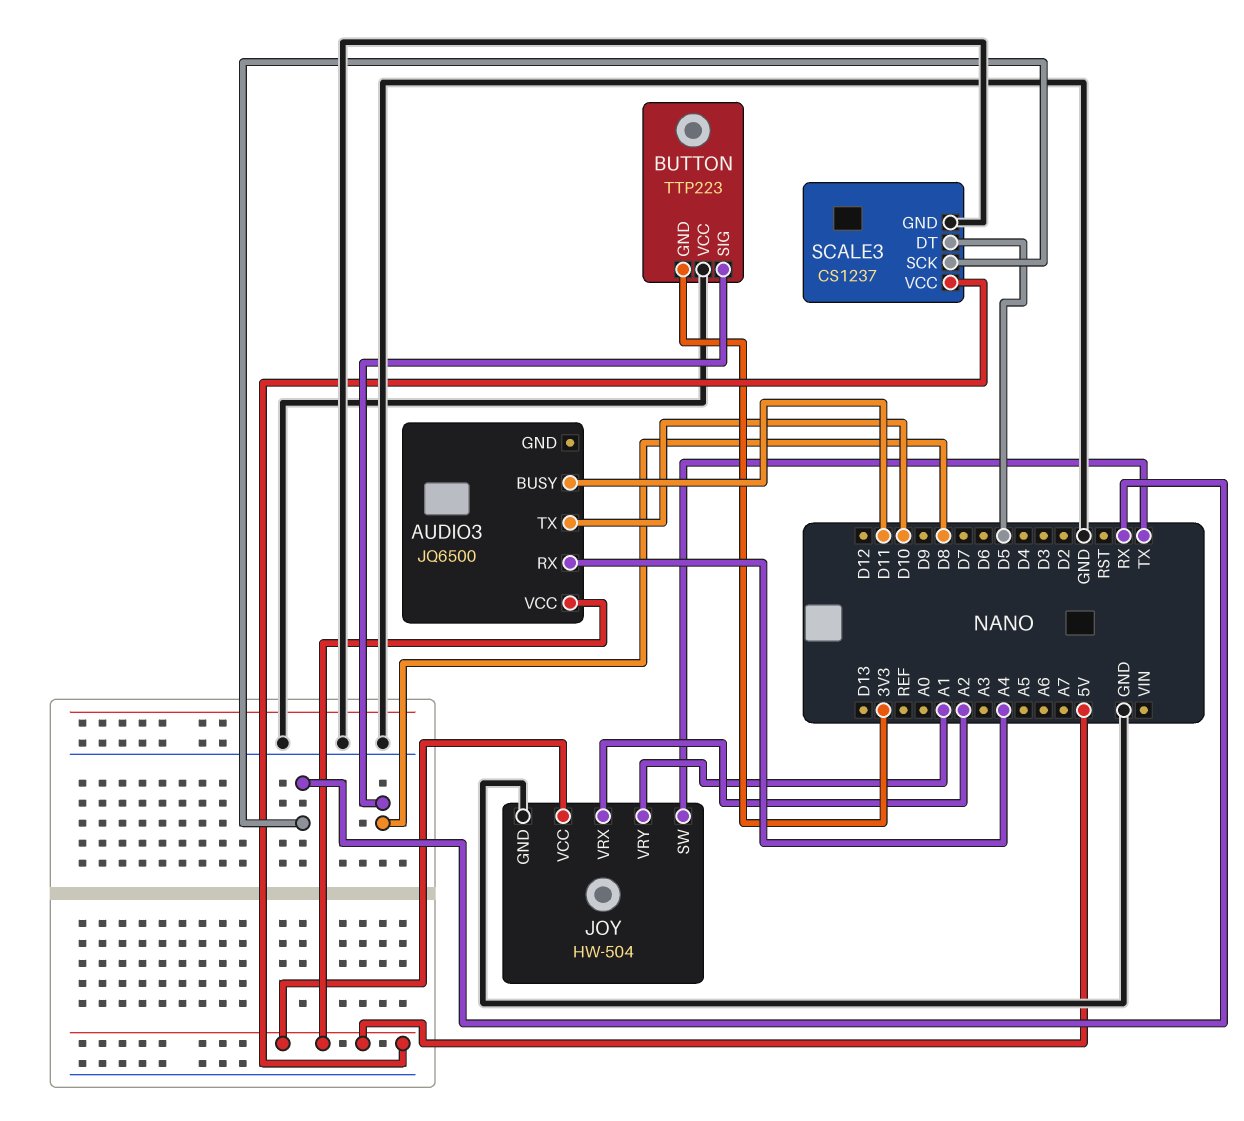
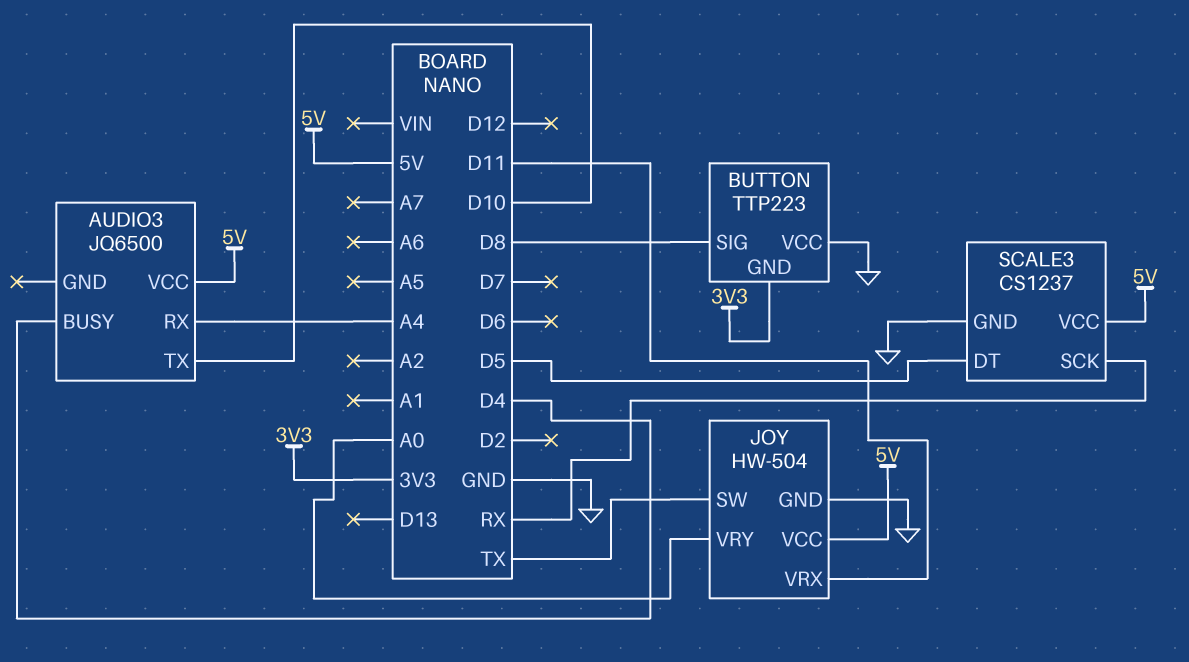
AUDIO3 pin BUSY: D11 -> D4
JOY pin VRX: A2 -> D11
JOY pin VRY: A1 -> A0

